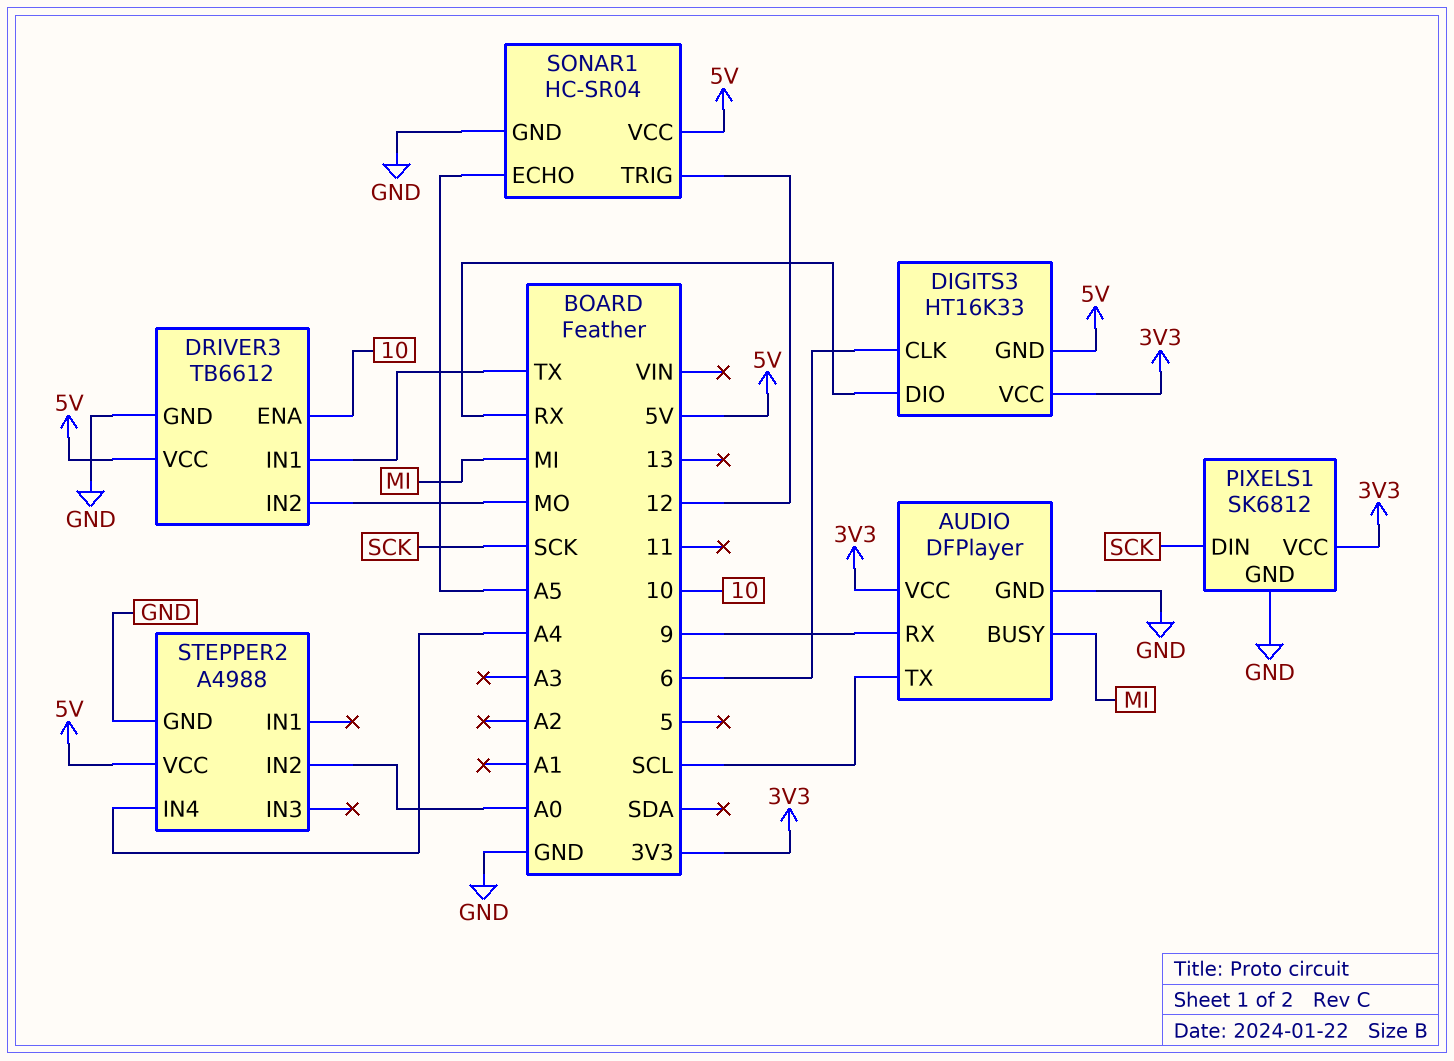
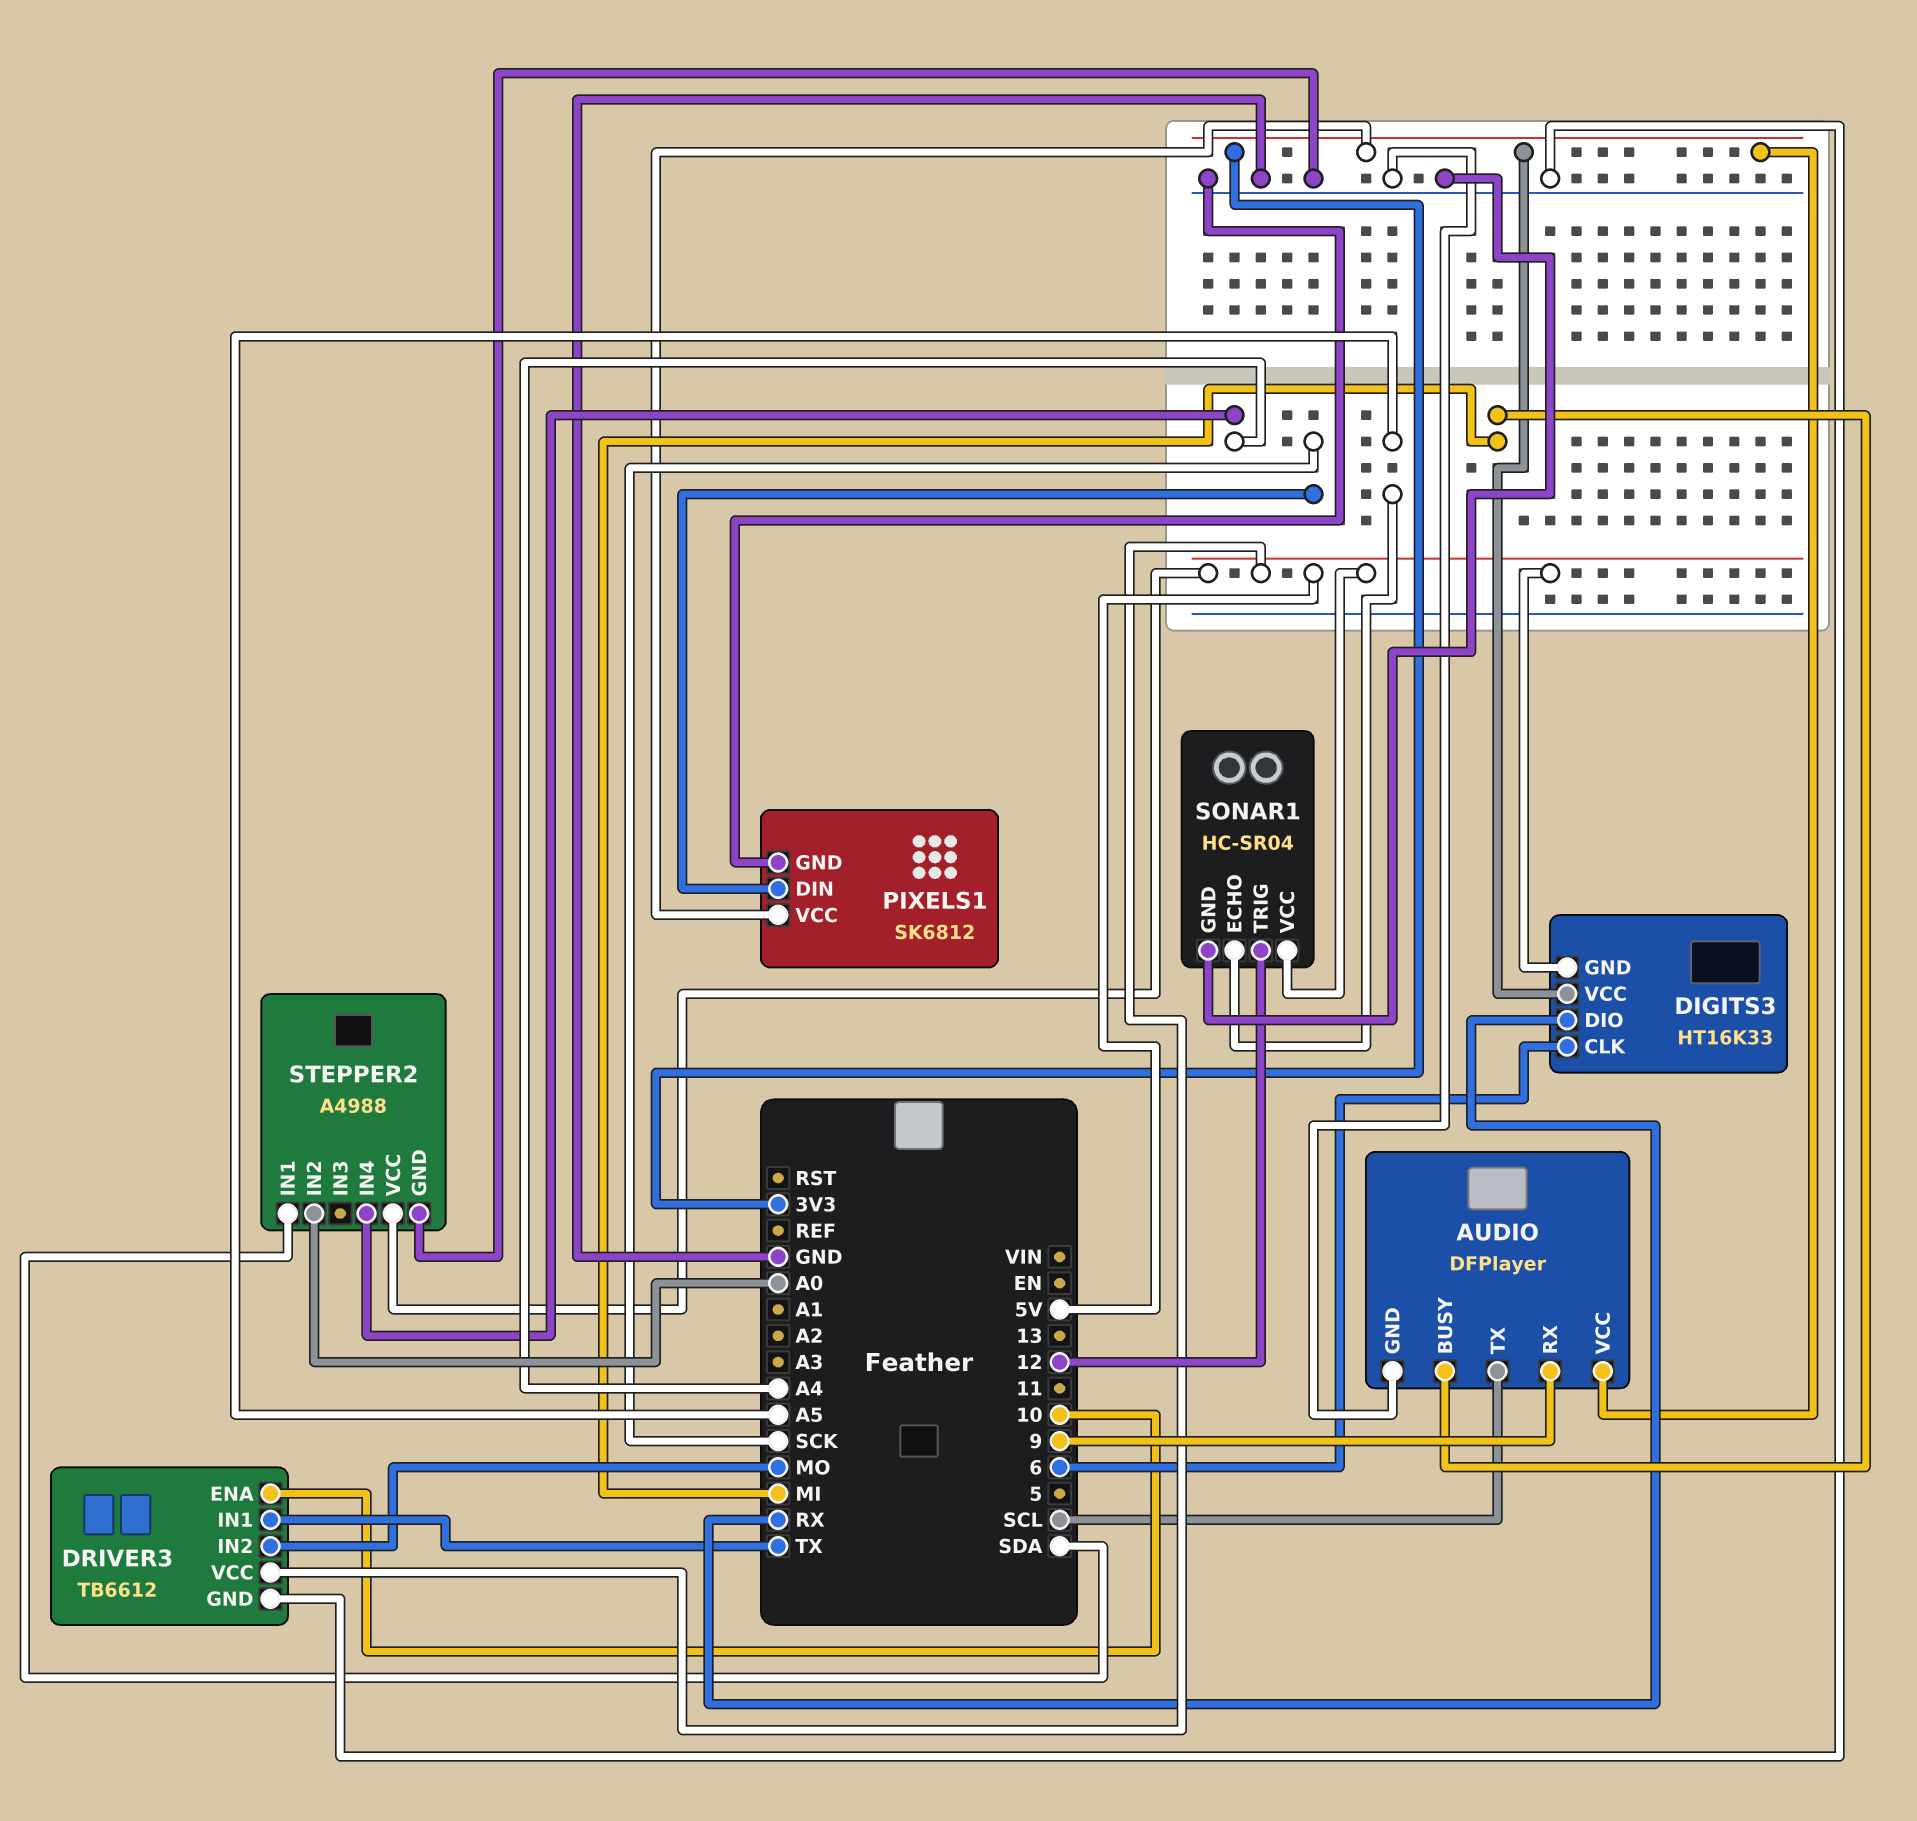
STEPPER2 pin IN1: none -> SDA

